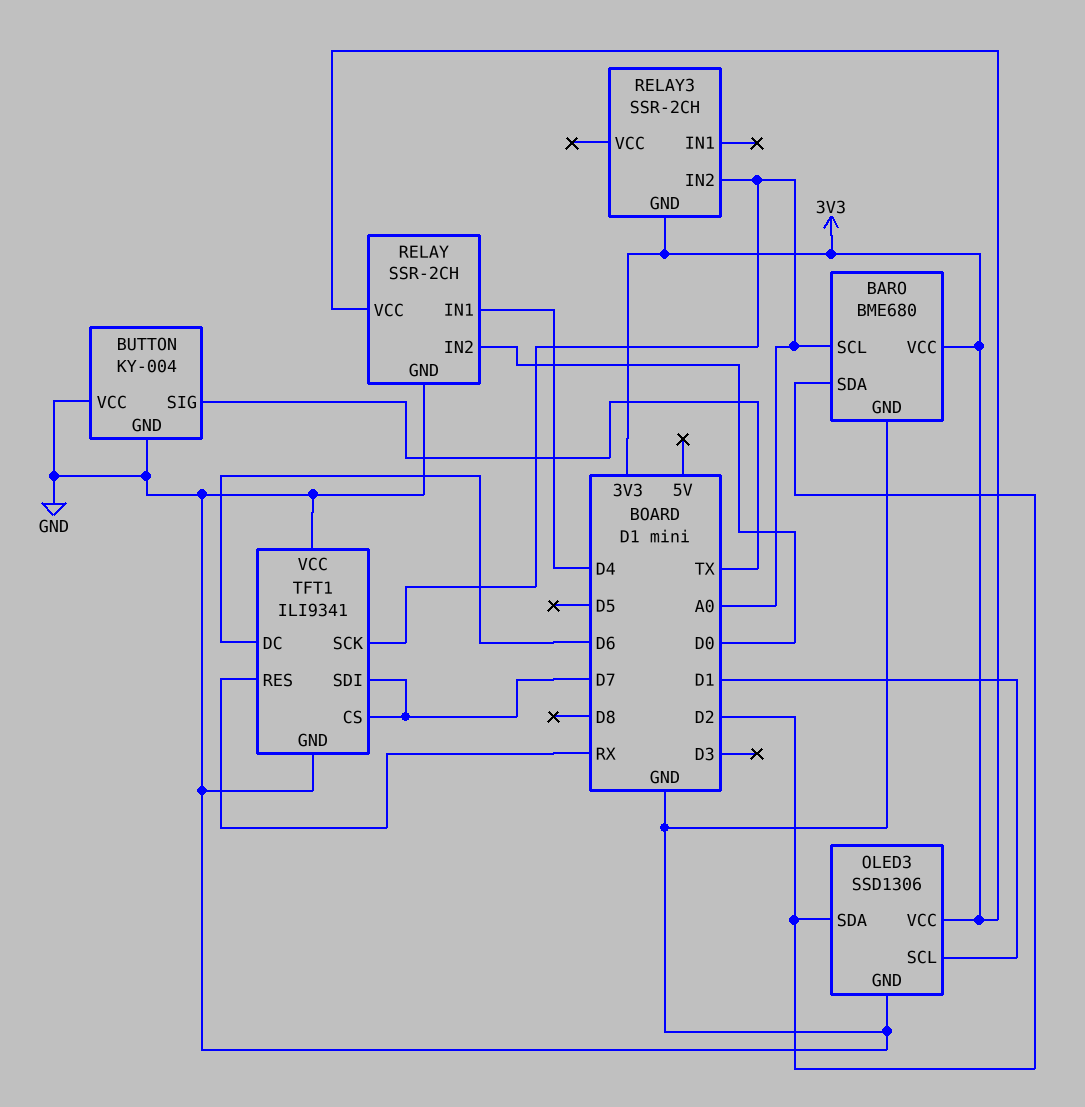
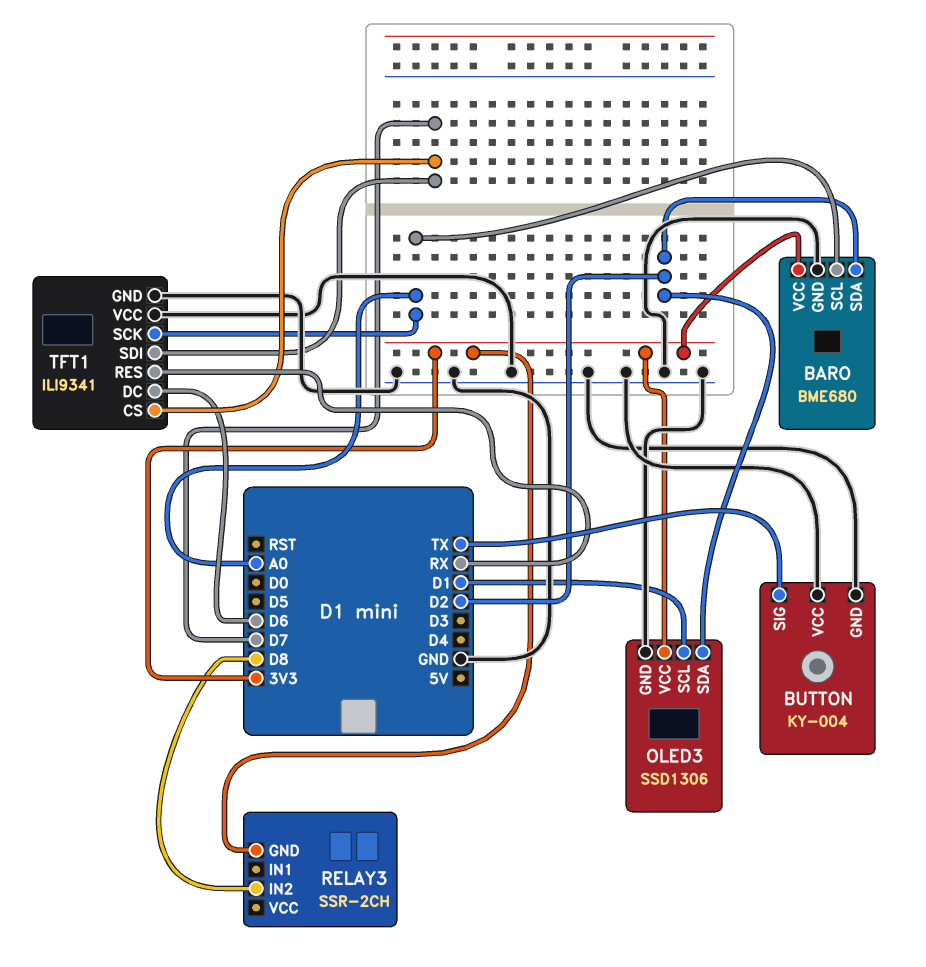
RELAY: SSR-2CH -> none
RELAY pin GND: GND -> none
RELAY pin IN1: D4 -> none
RELAY pin IN2: D0 -> none
RELAY pin VCC: 3V3 -> none
RELAY3 pin IN2: A0 -> D8

